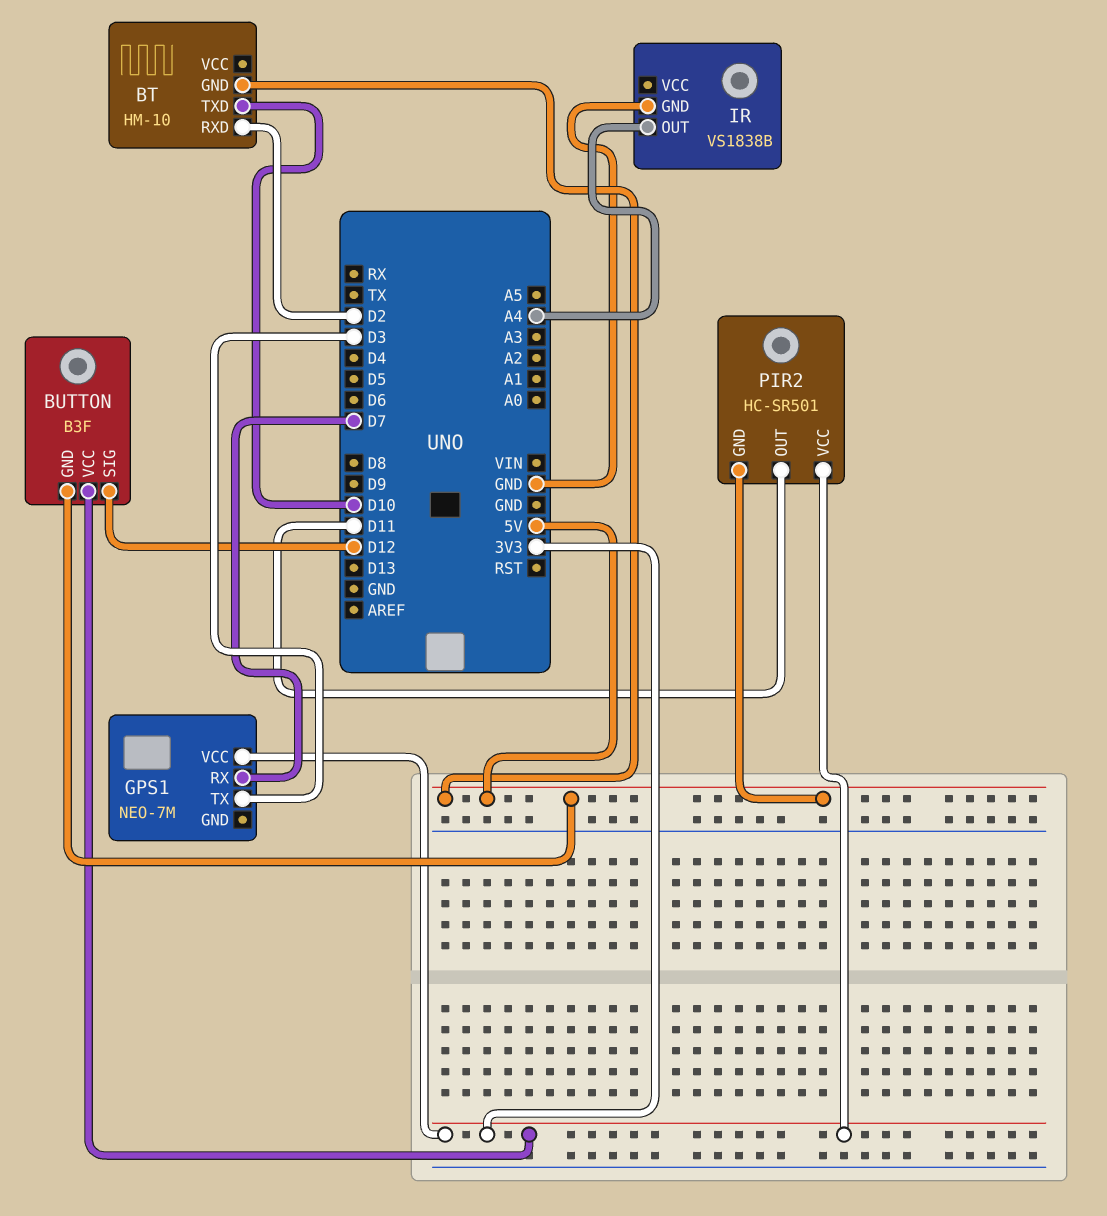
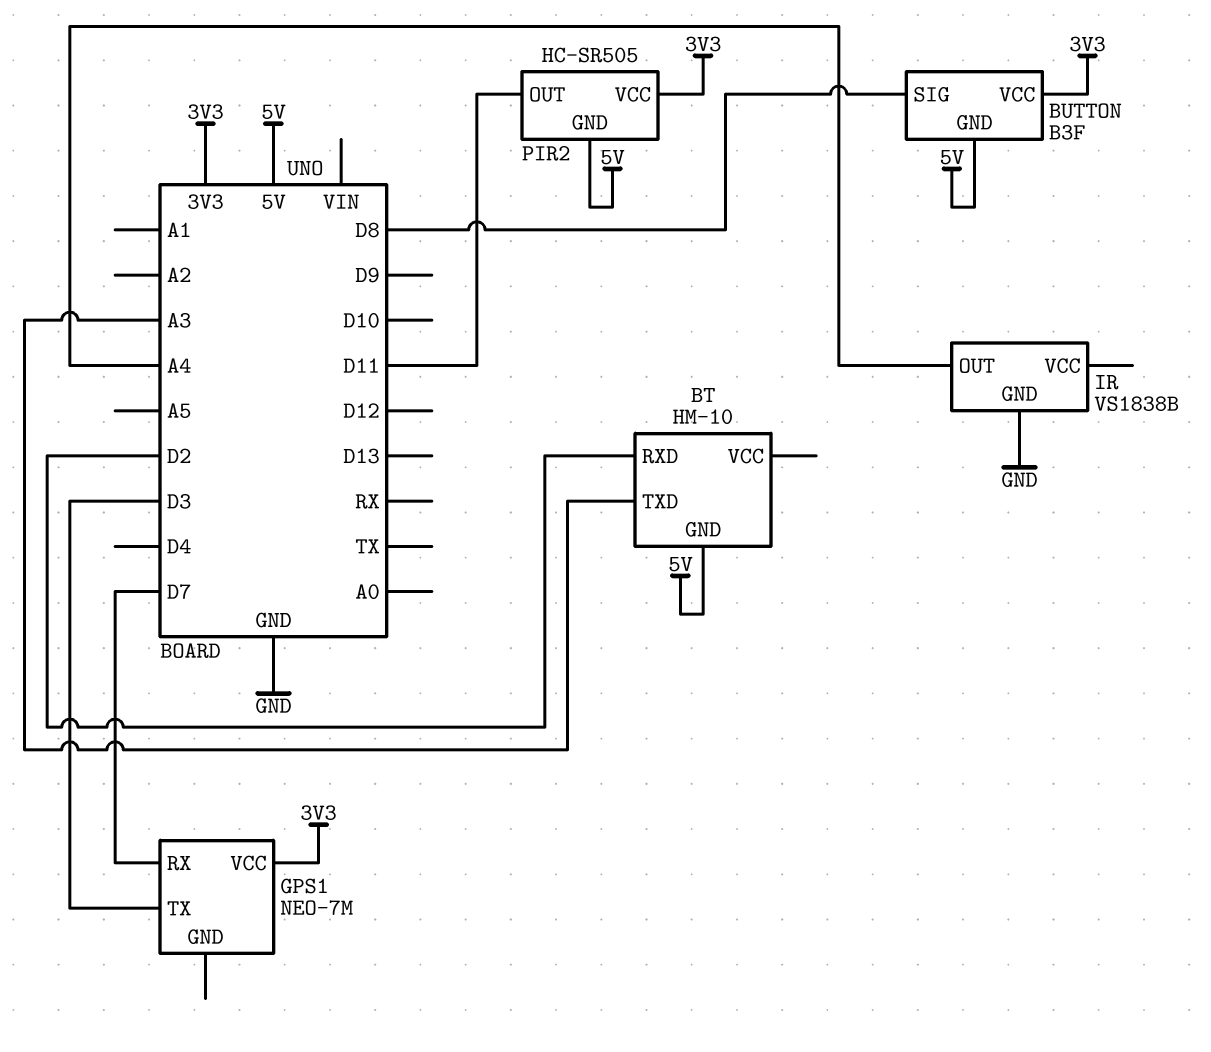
BT pin TXD: D10 -> A3
BUTTON pin SIG: D12 -> D8
PIR2: HC-SR501 -> HC-SR505

